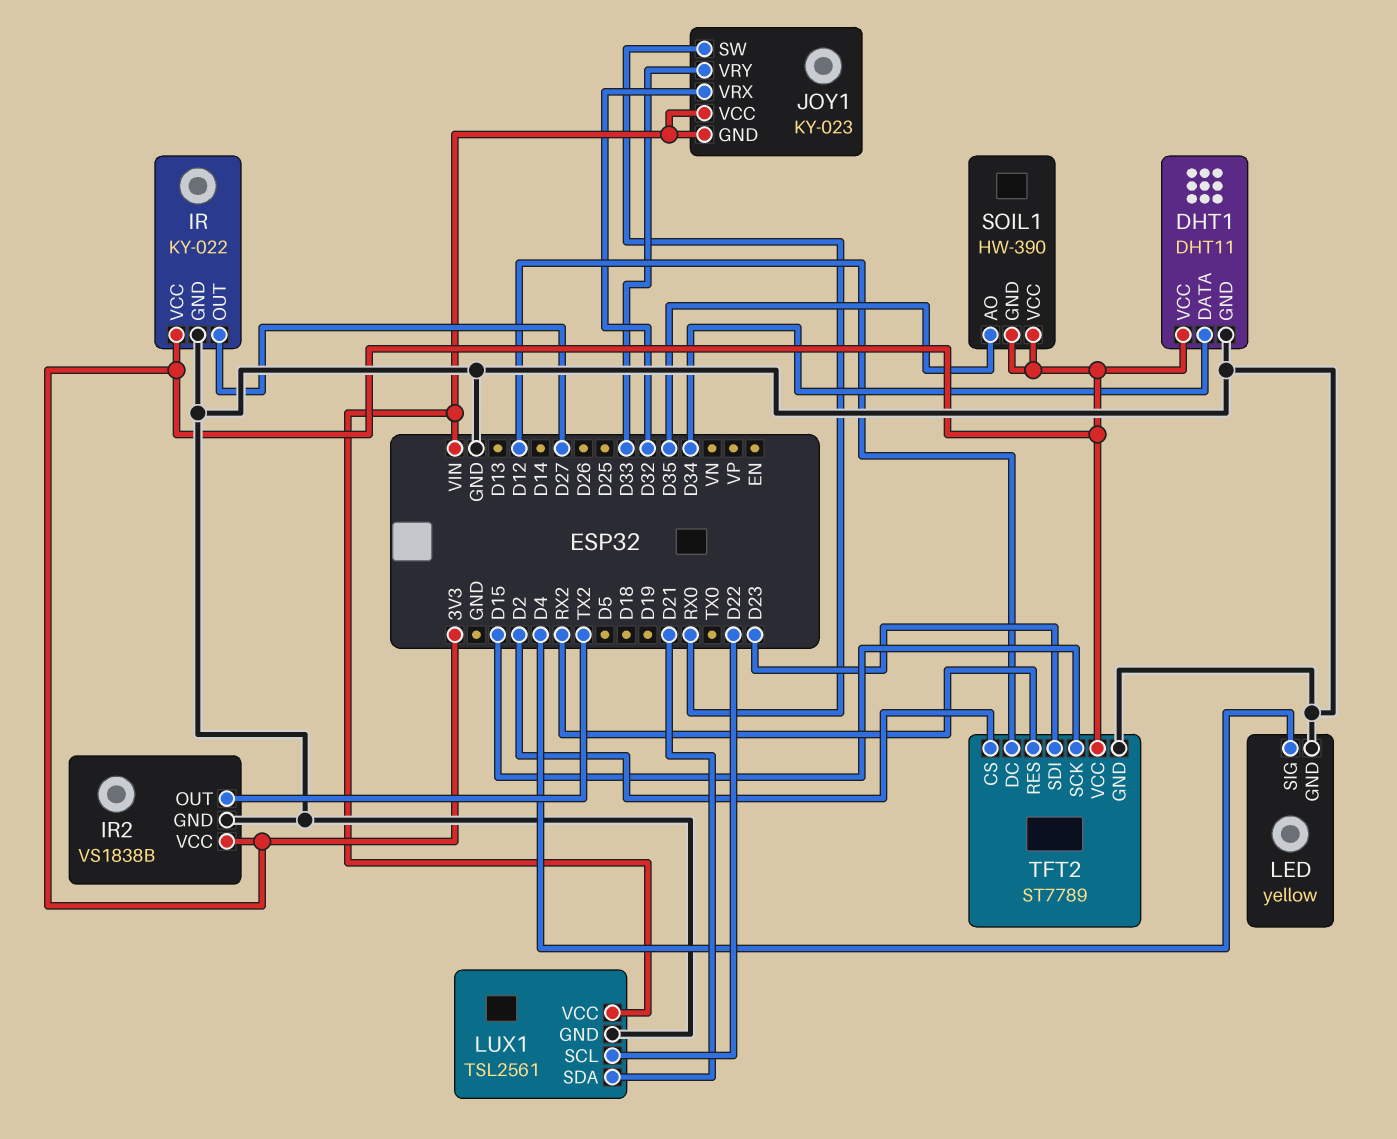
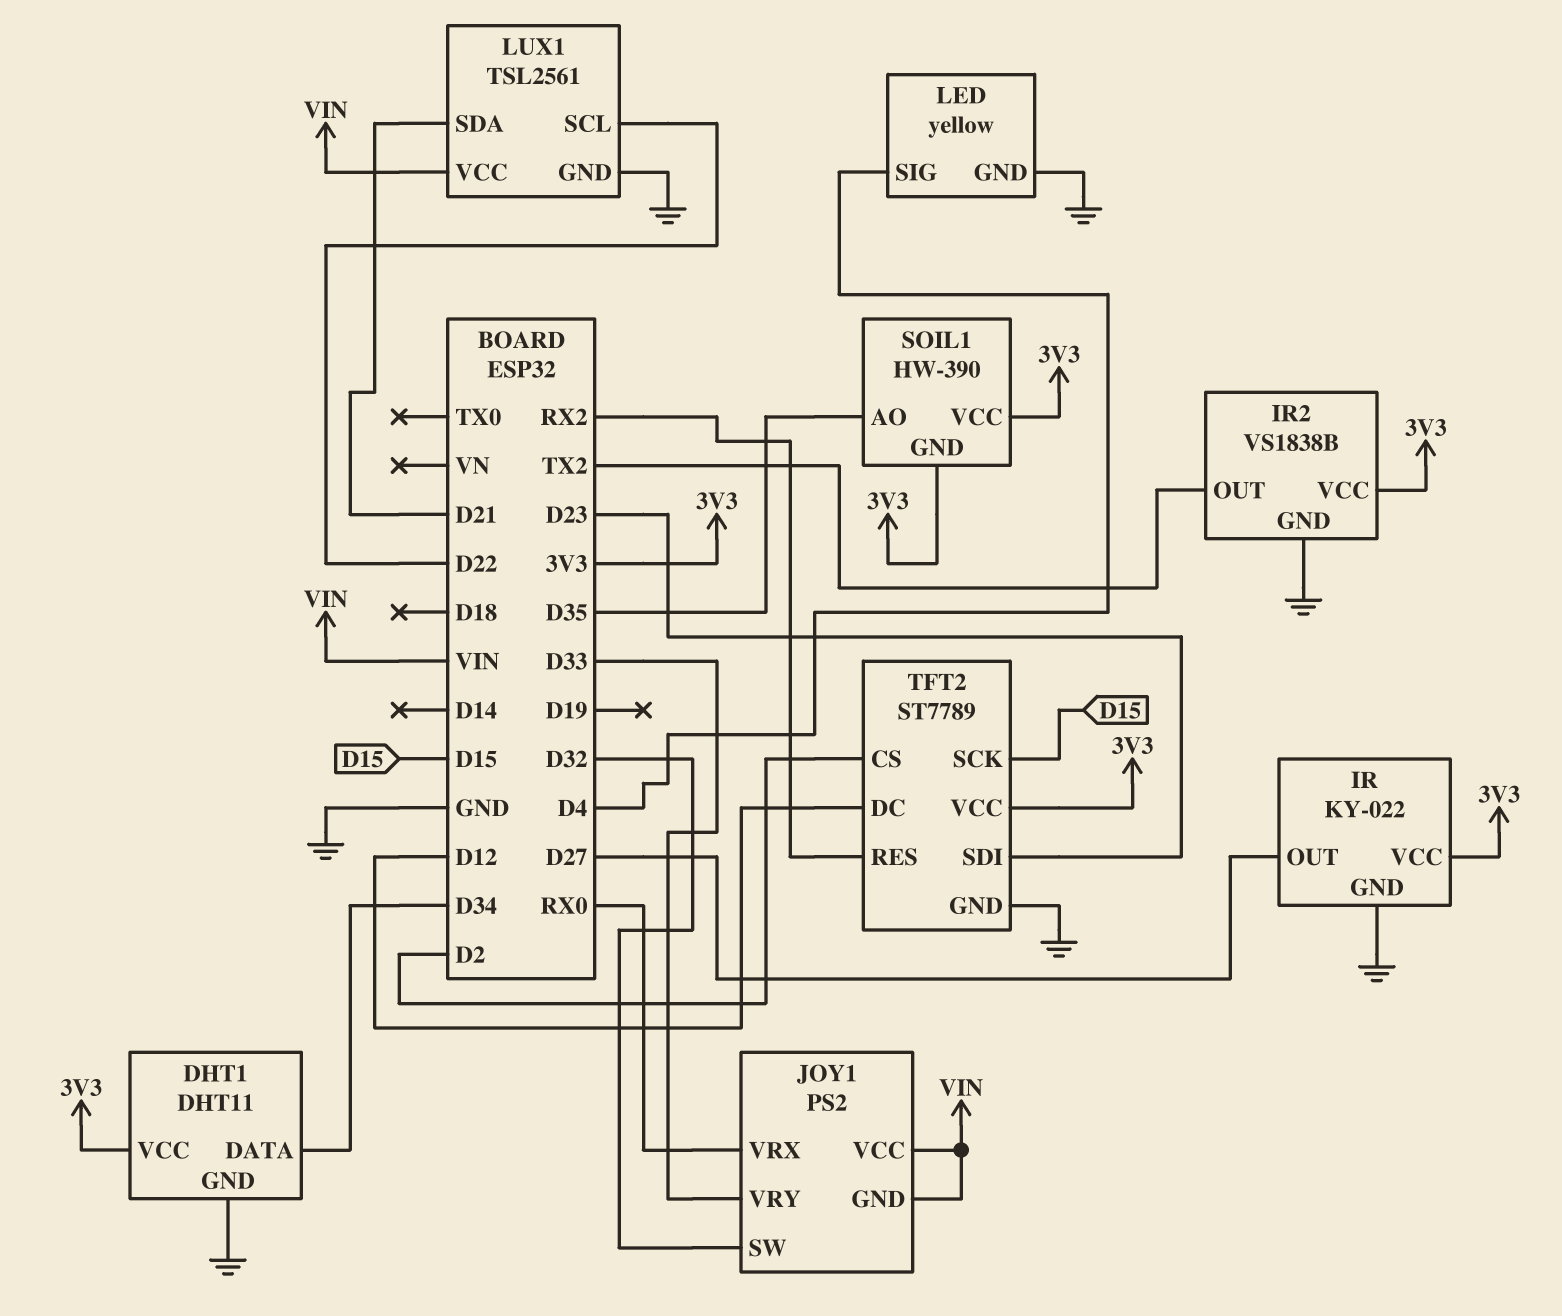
JOY1: KY-023 -> PS2
JOY1 pin SW: RX0 -> D32
JOY1 pin VRX: D32 -> RX0

